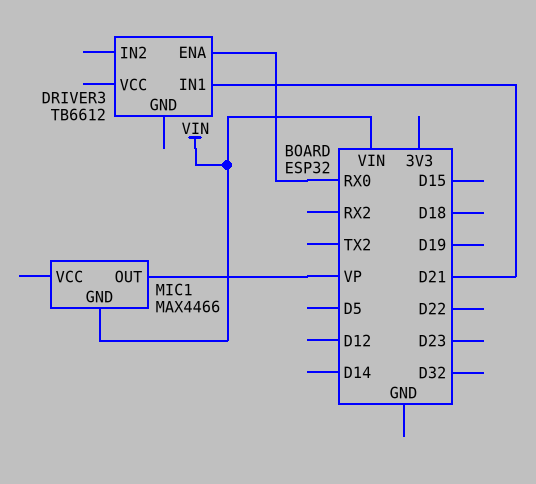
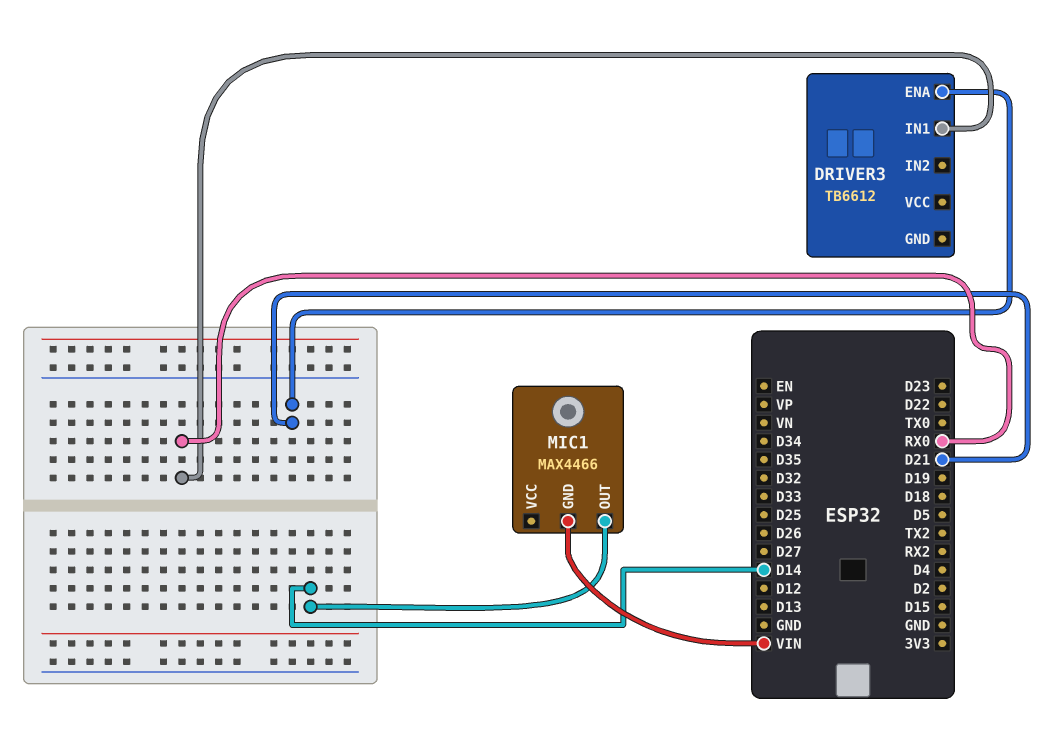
DRIVER3 pin ENA: RX0 -> D21
DRIVER3 pin IN1: D21 -> RX0
MIC1 pin OUT: VP -> D14

